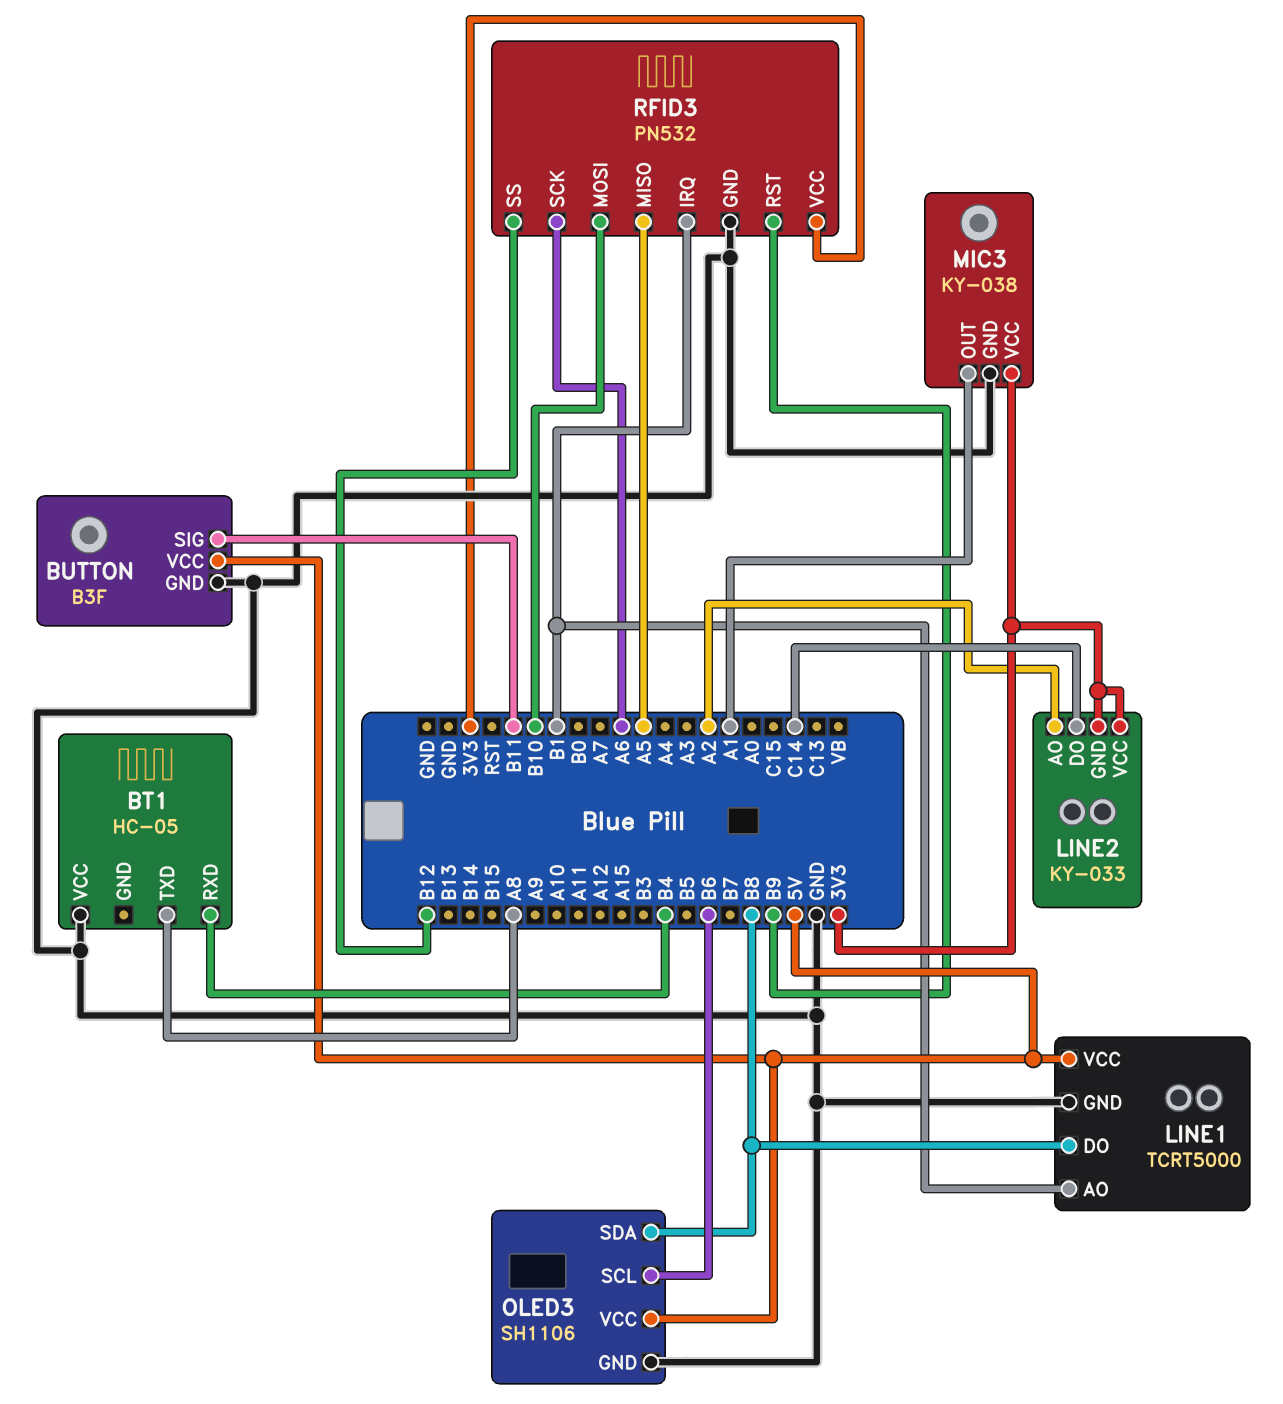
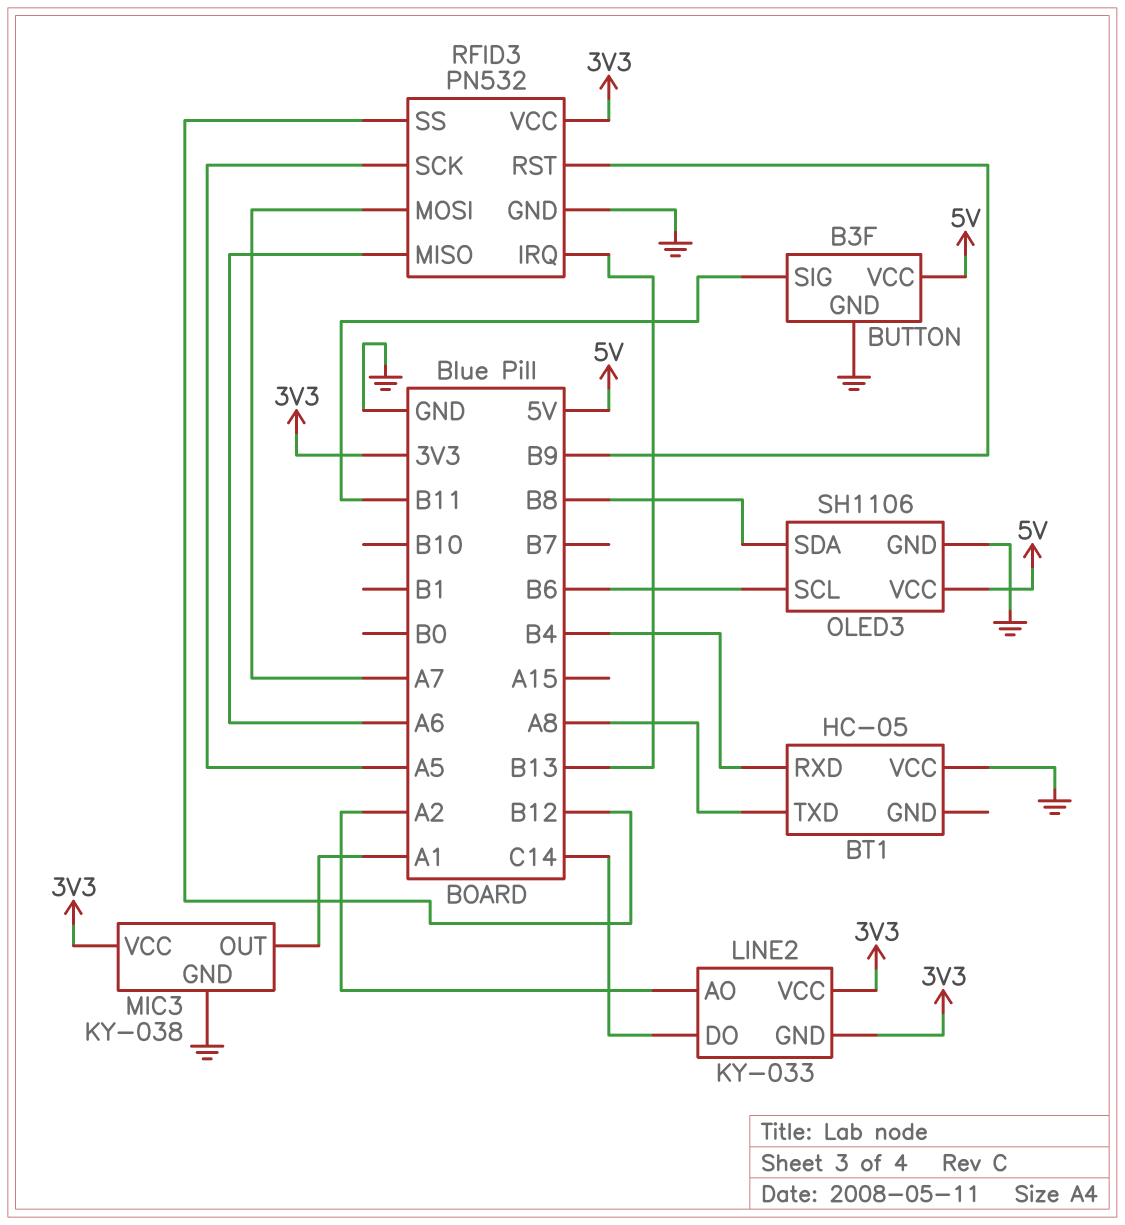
LINE1: TCRT5000 -> none
LINE1 pin AO: B1 -> none
LINE1 pin DO: B8 -> none
LINE1 pin GND: GND -> none
LINE1 pin VCC: 5V -> none
RFID3 pin IRQ: B1 -> B13
RFID3 pin MISO: A5 -> A6
RFID3 pin MOSI: B10 -> A7
RFID3 pin SCK: A6 -> A5

